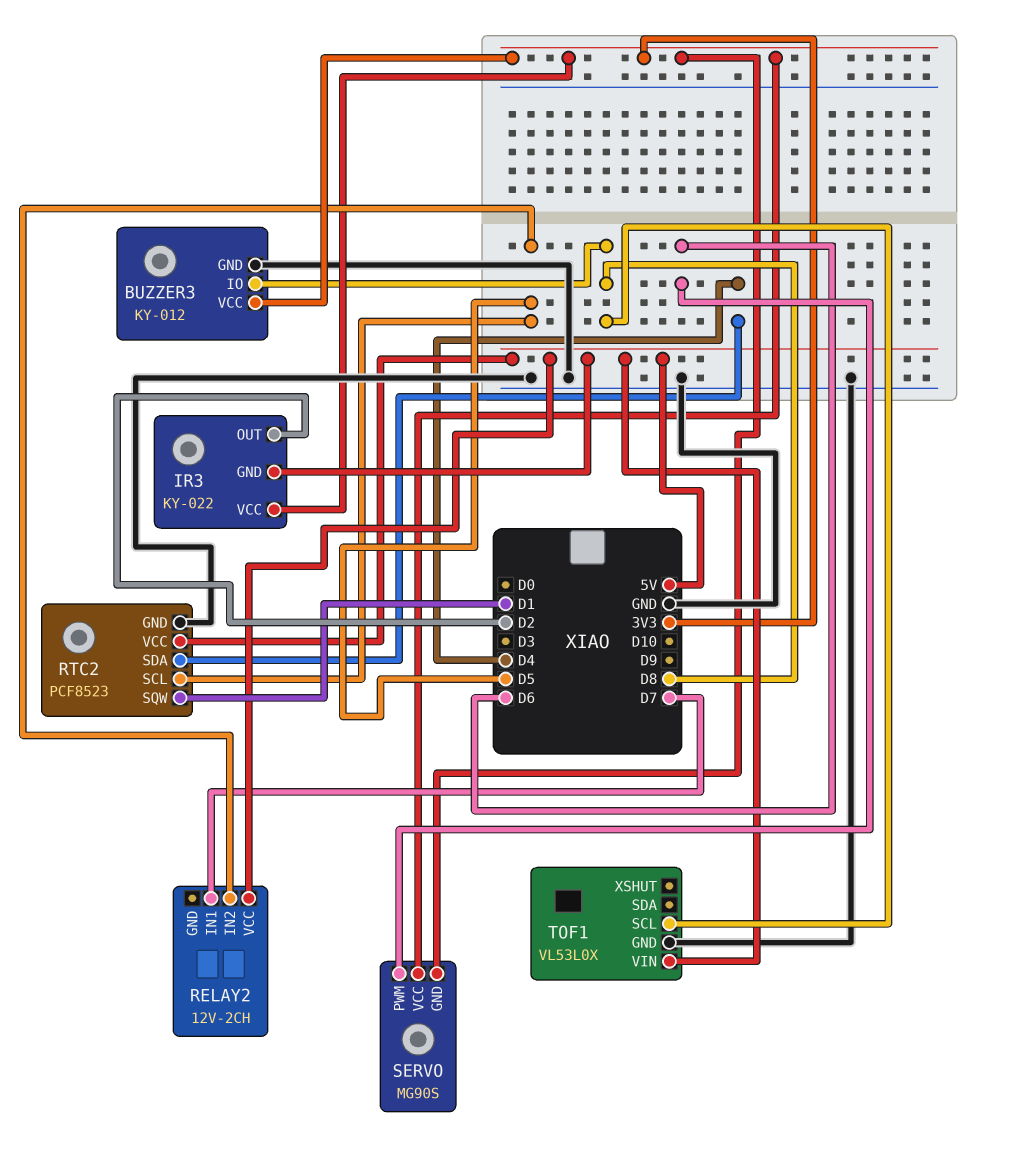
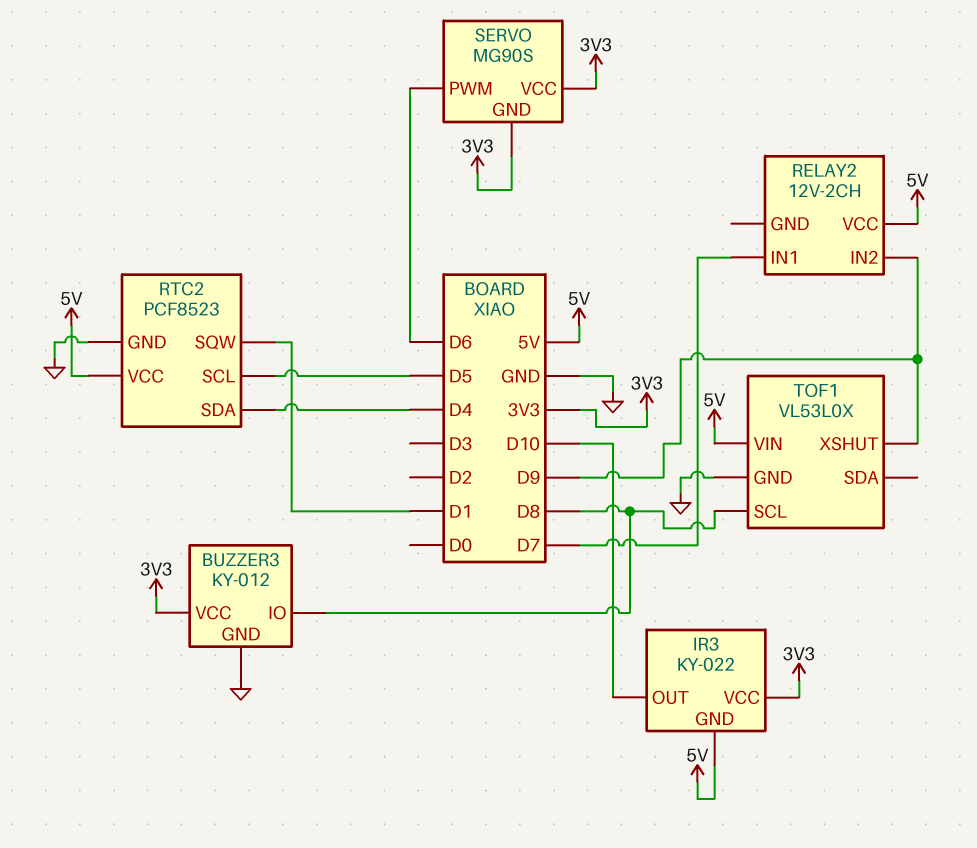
IR3 pin OUT: D2 -> D10
RELAY2 pin IN2: D5 -> D9
TOF1 pin XSHUT: none -> D9

